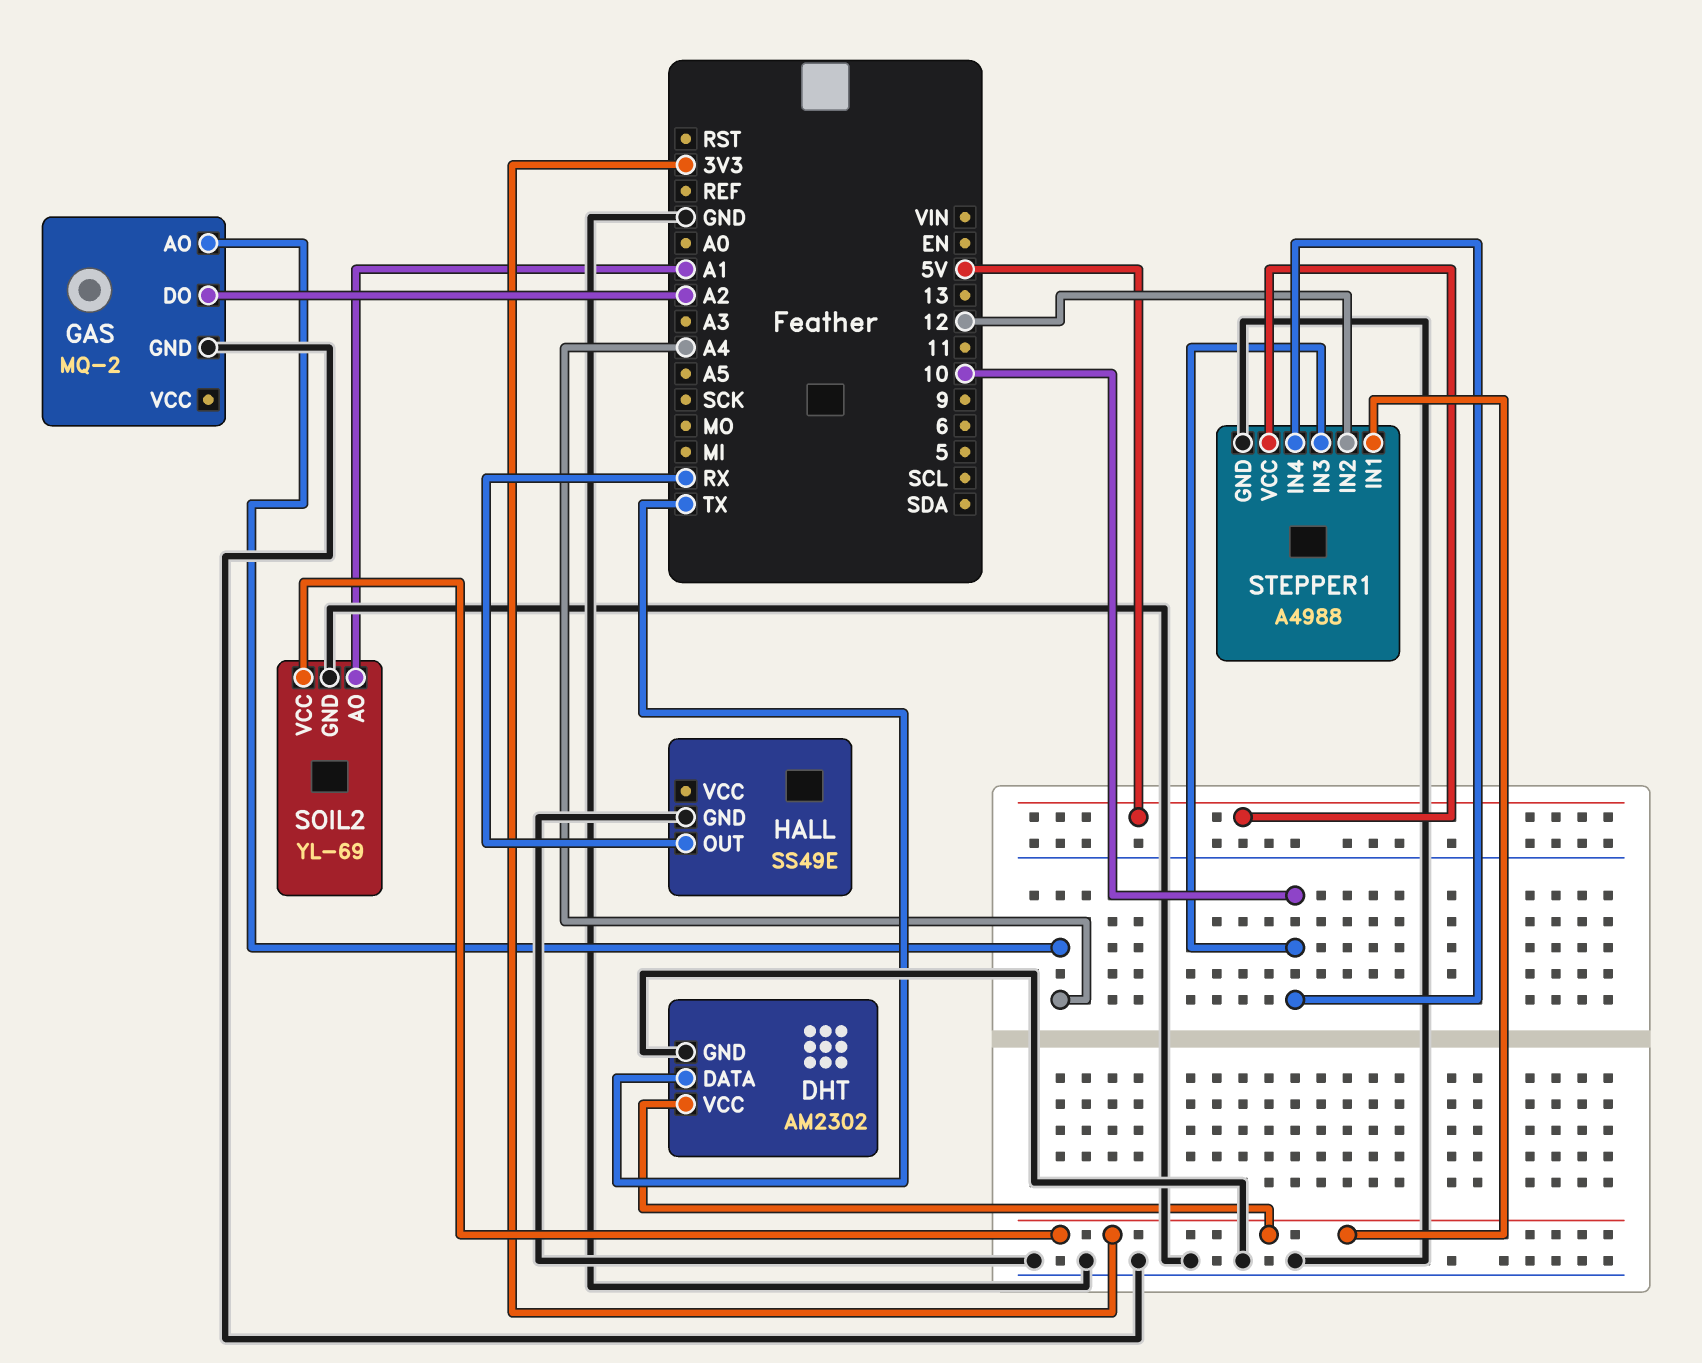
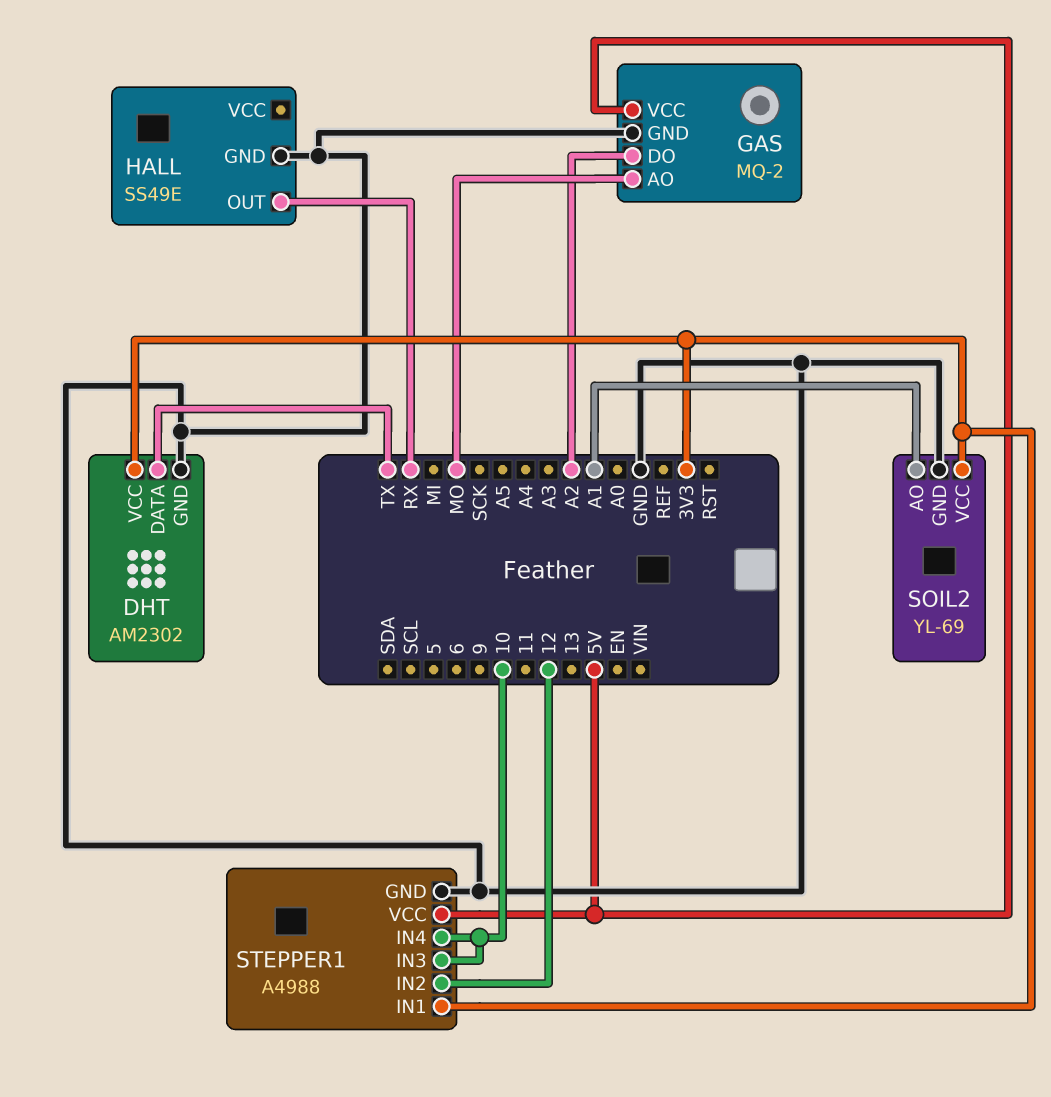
GAS pin AO: A4 -> MO
GAS pin VCC: none -> 5V

